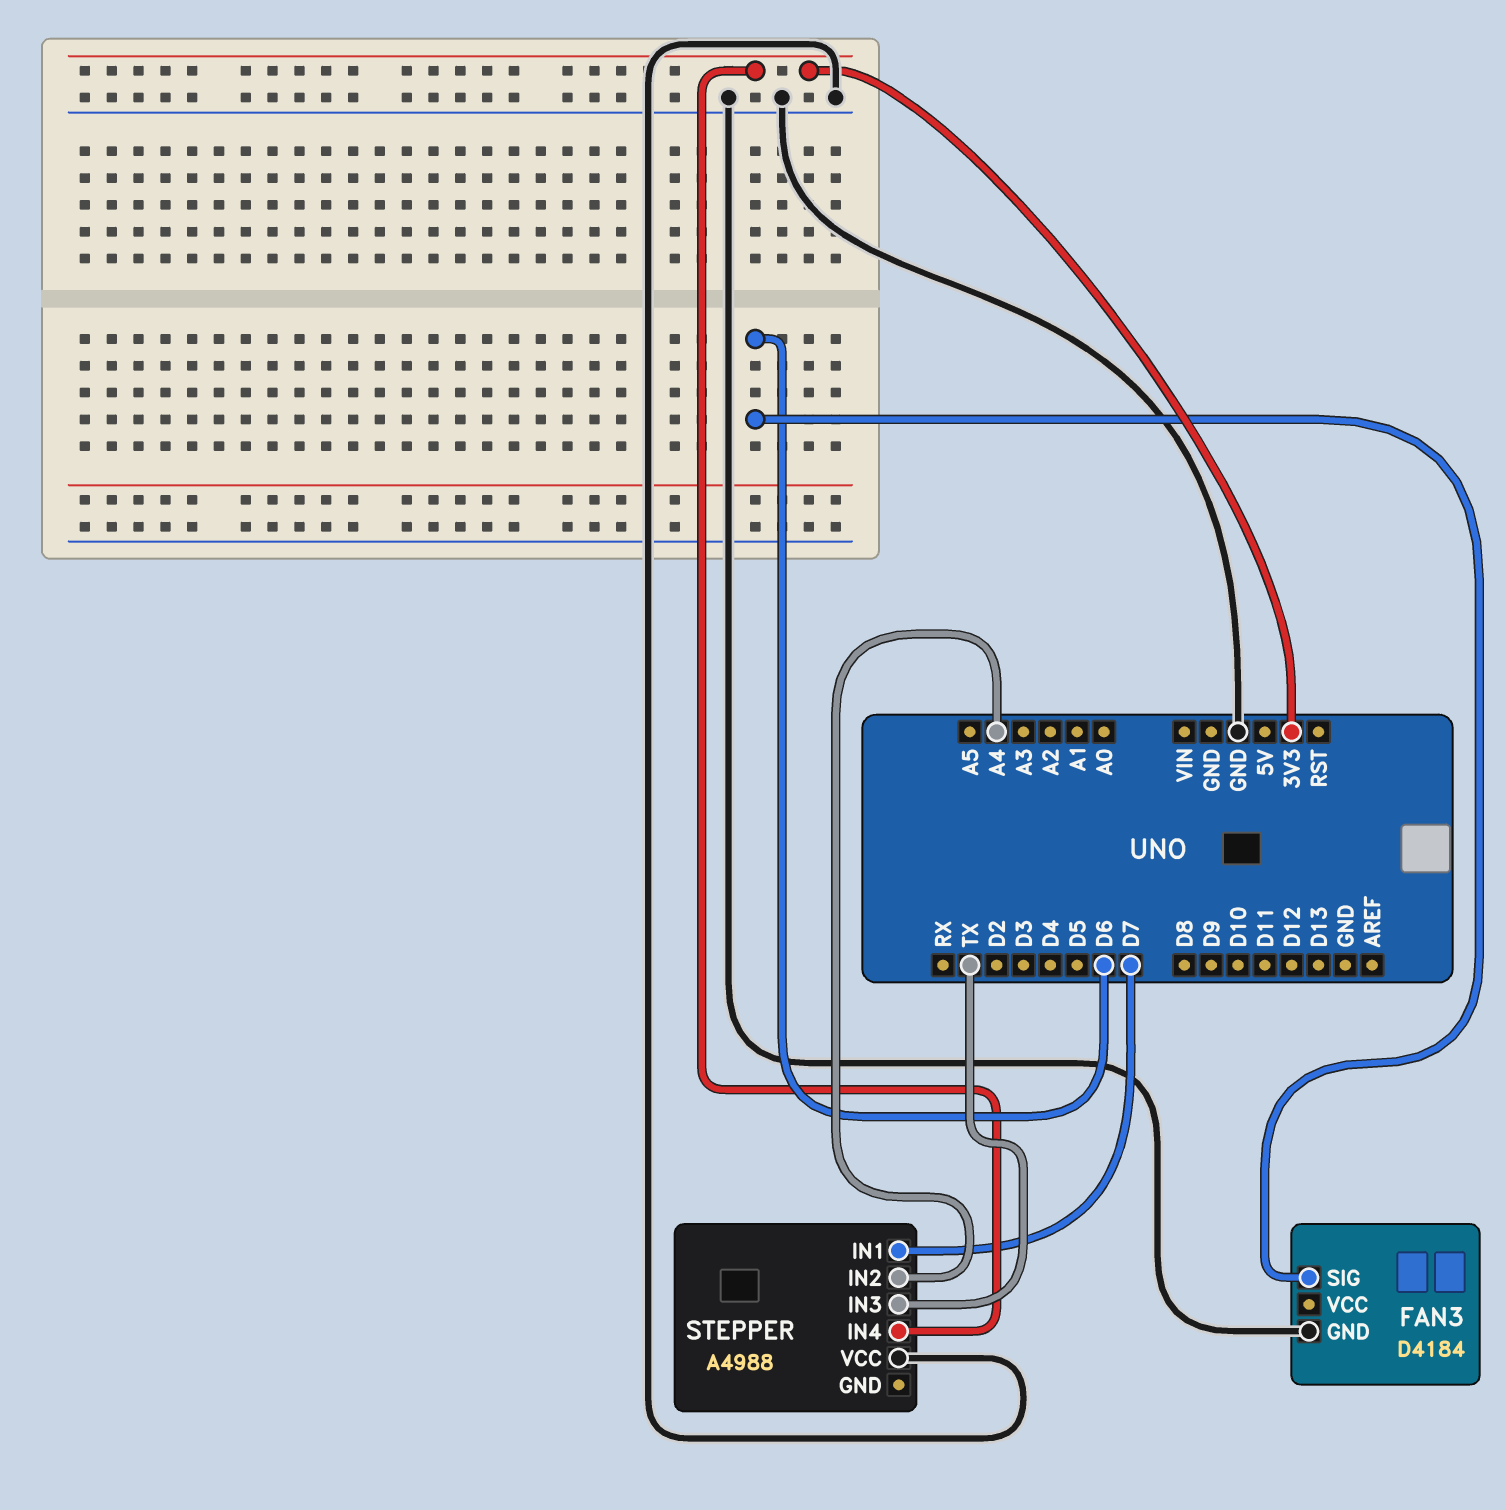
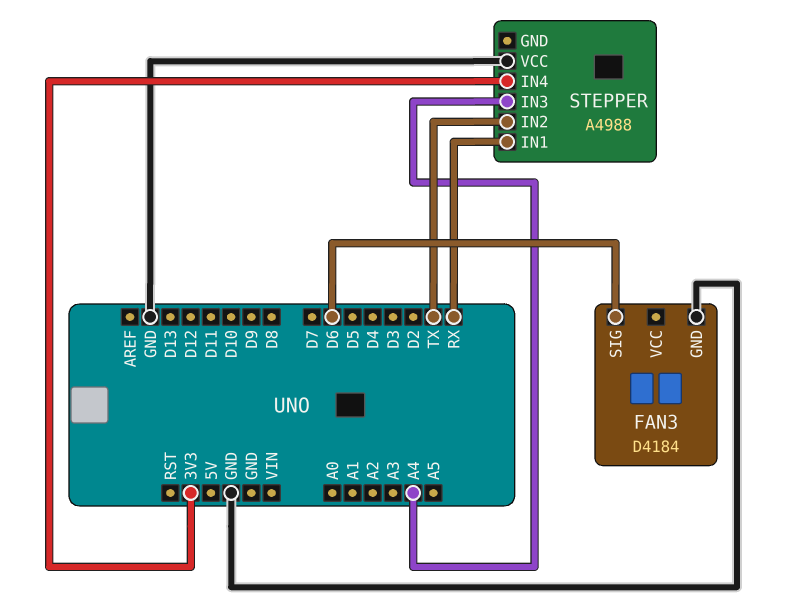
STEPPER pin IN1: D7 -> RX
STEPPER pin IN2: A4 -> TX
STEPPER pin IN3: TX -> A4

